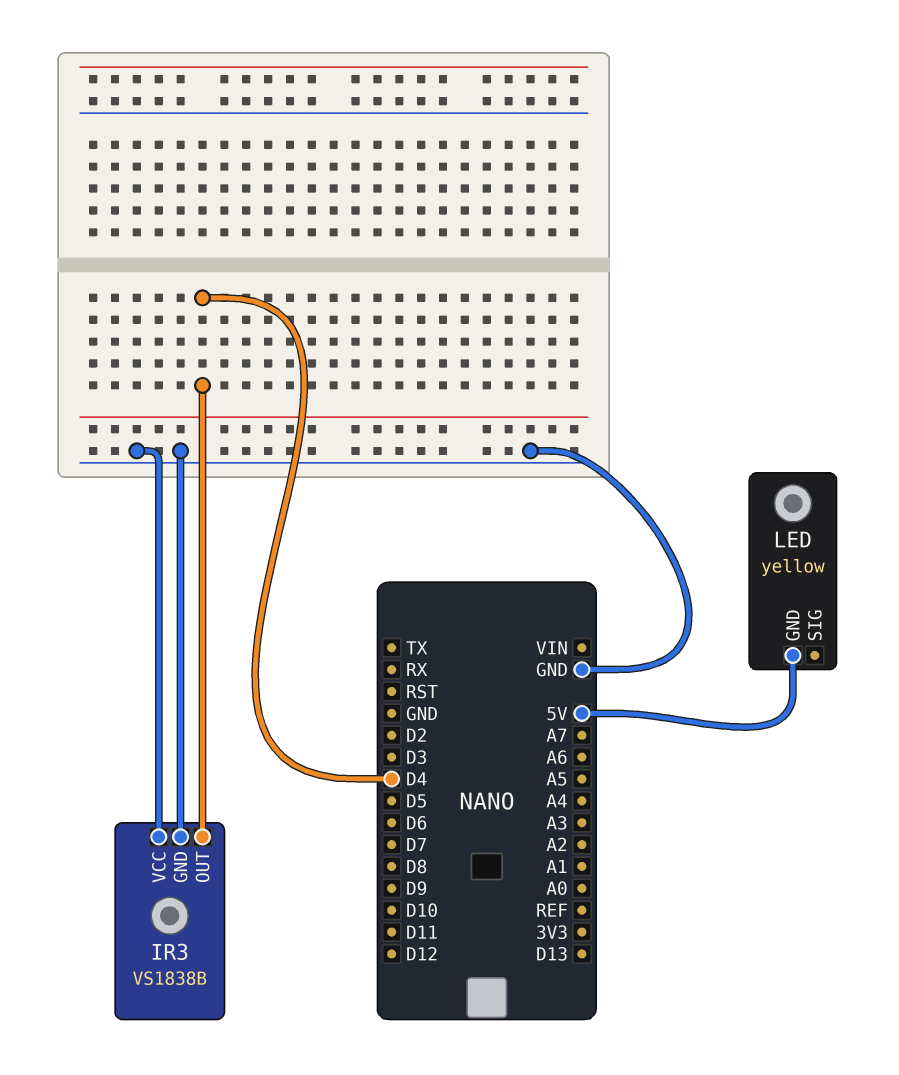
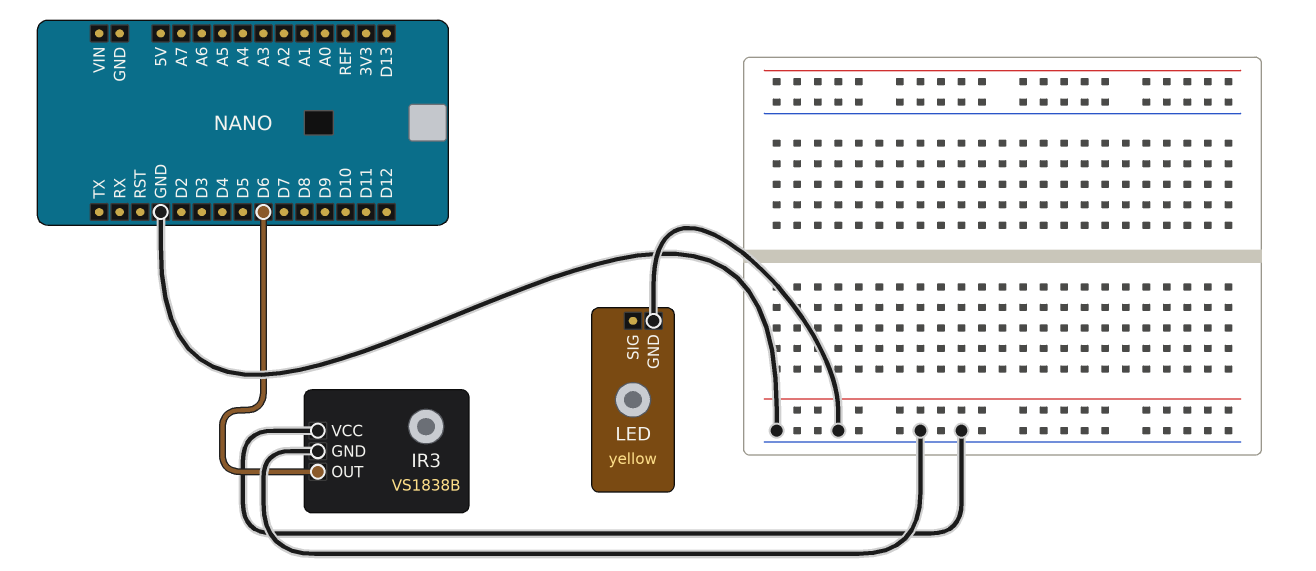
IR3 pin OUT: D4 -> D6
LED pin GND: 5V -> GND

